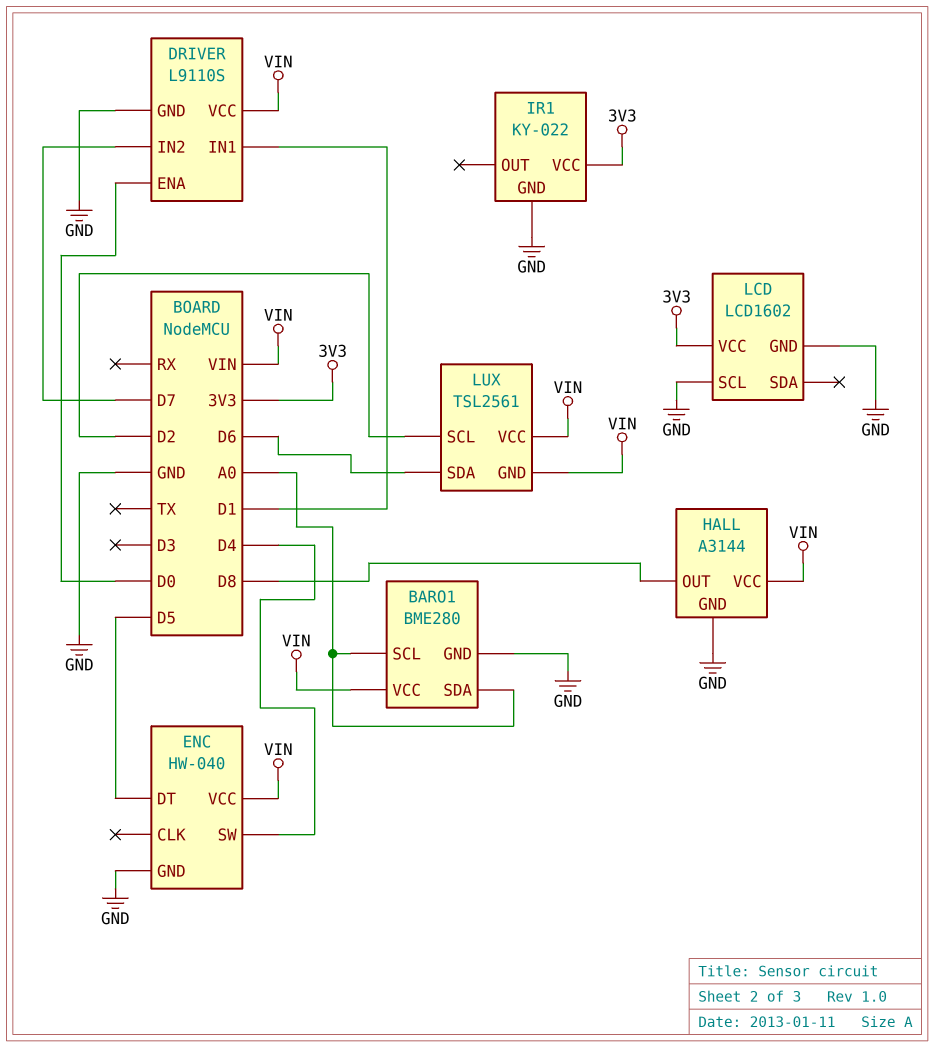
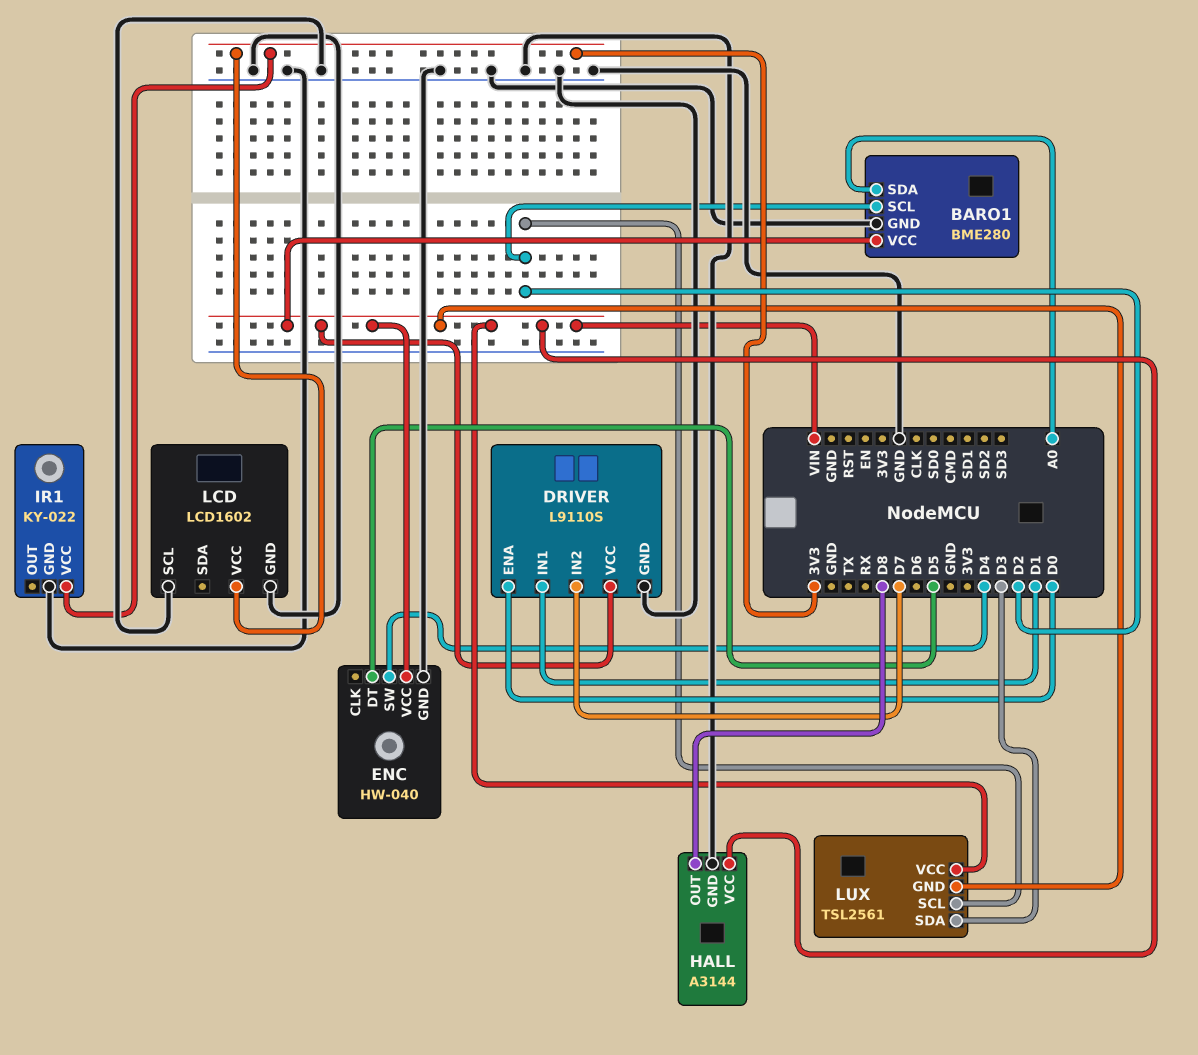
BARO1 pin SCL: A0 -> D2
LUX pin SDA: D6 -> D3

